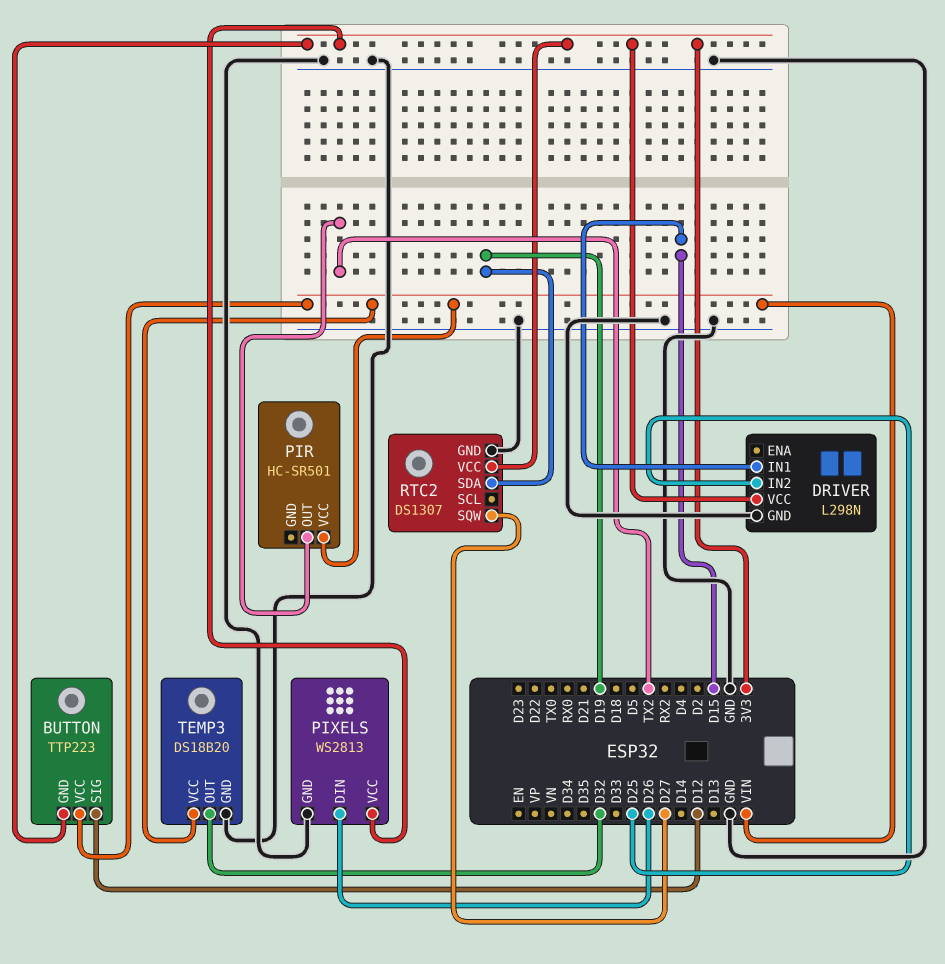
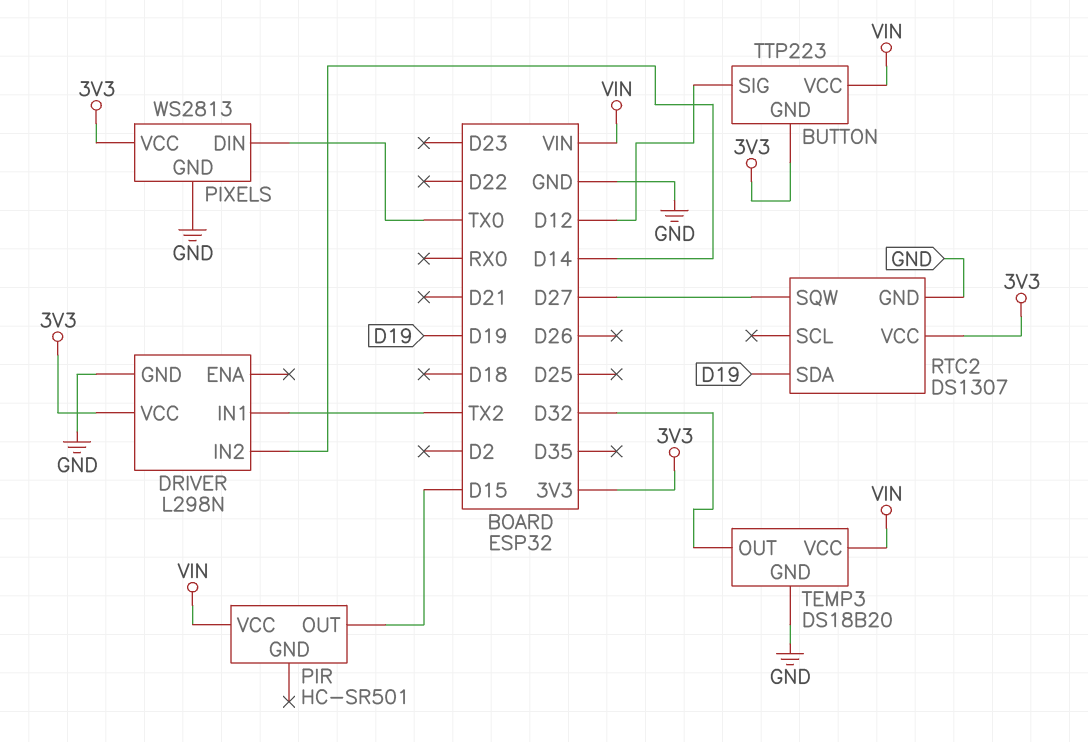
DRIVER pin IN1: D15 -> TX2
DRIVER pin IN2: D25 -> D14
PIR pin OUT: TX2 -> D15
PIXELS pin DIN: D26 -> TX0

